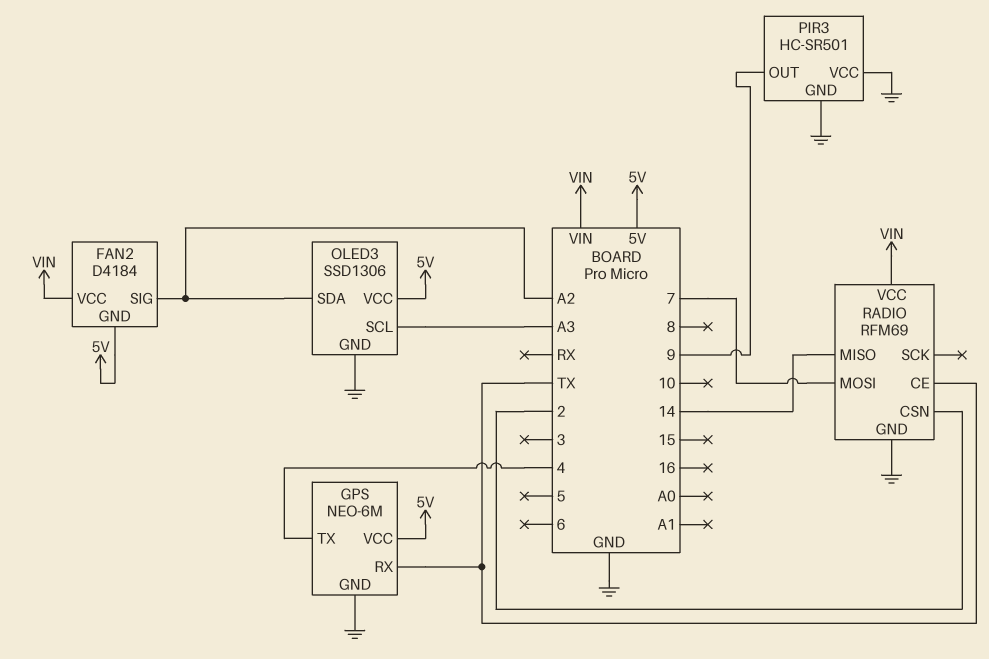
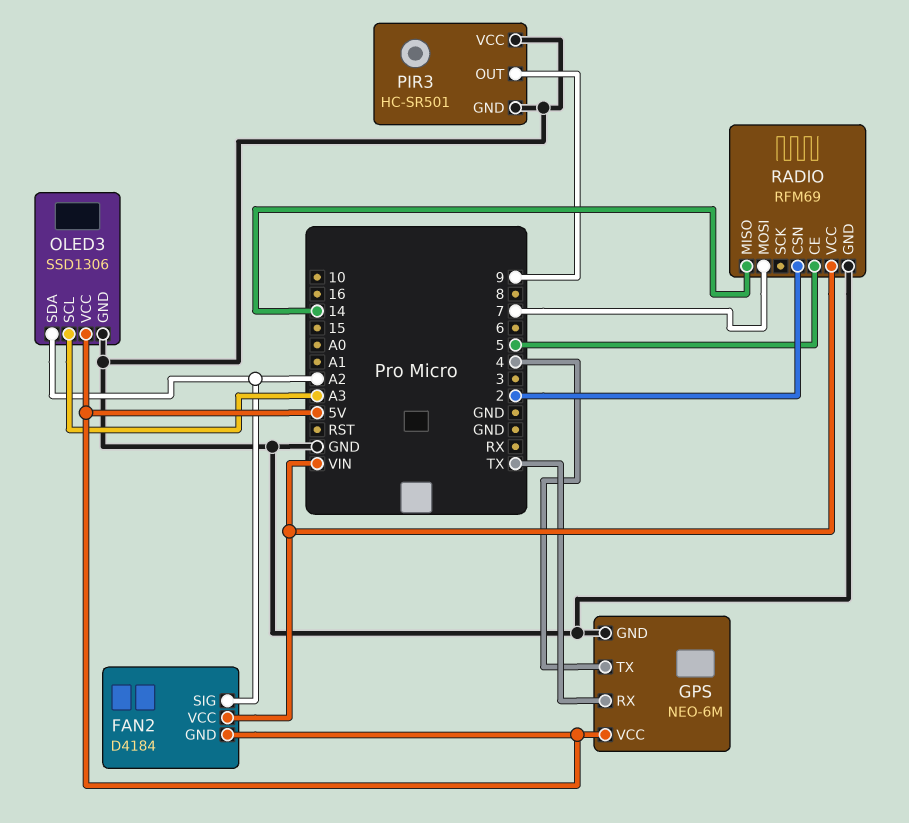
RADIO pin CE: TX -> 5

